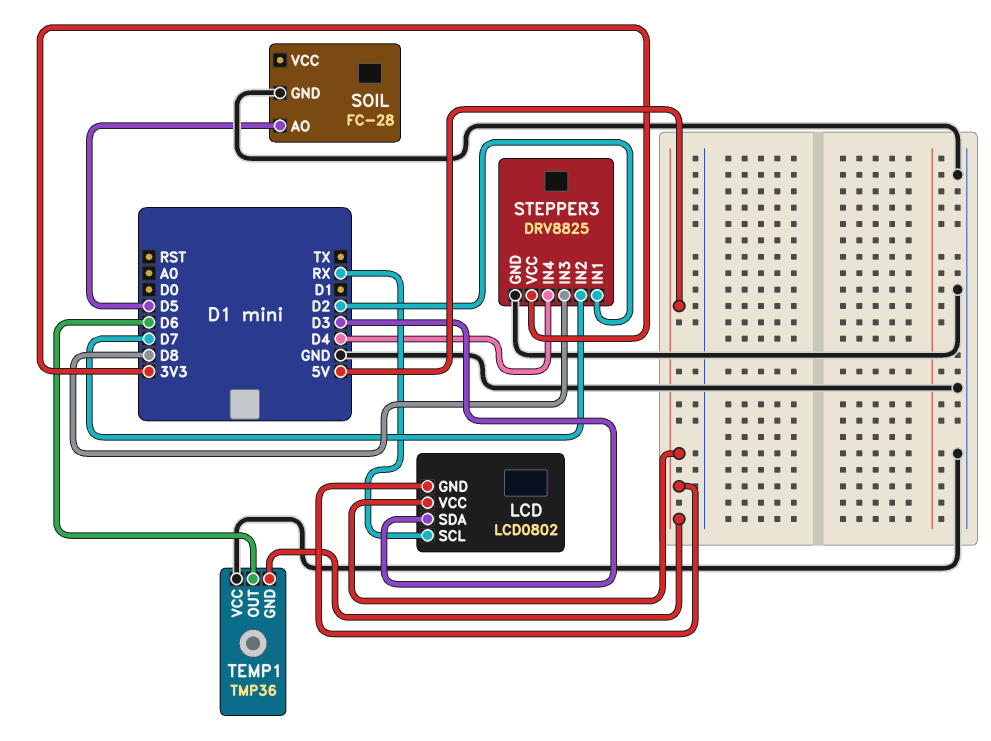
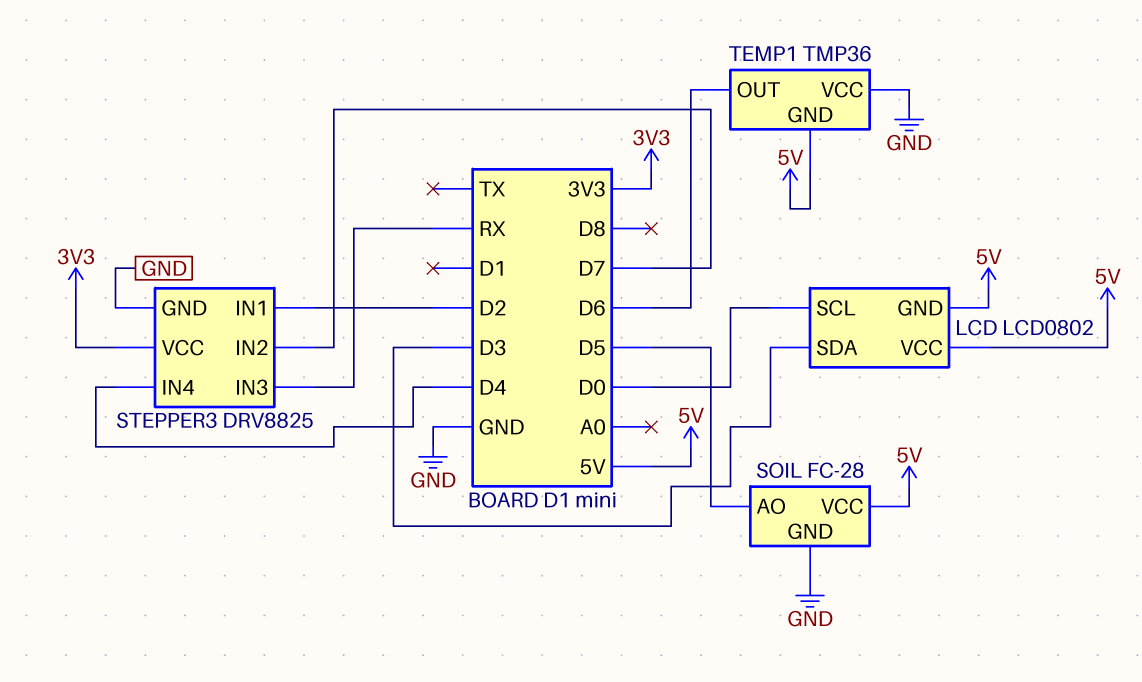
LCD pin SCL: RX -> D0
SOIL pin VCC: none -> 5V
STEPPER3 pin IN3: D8 -> RX

